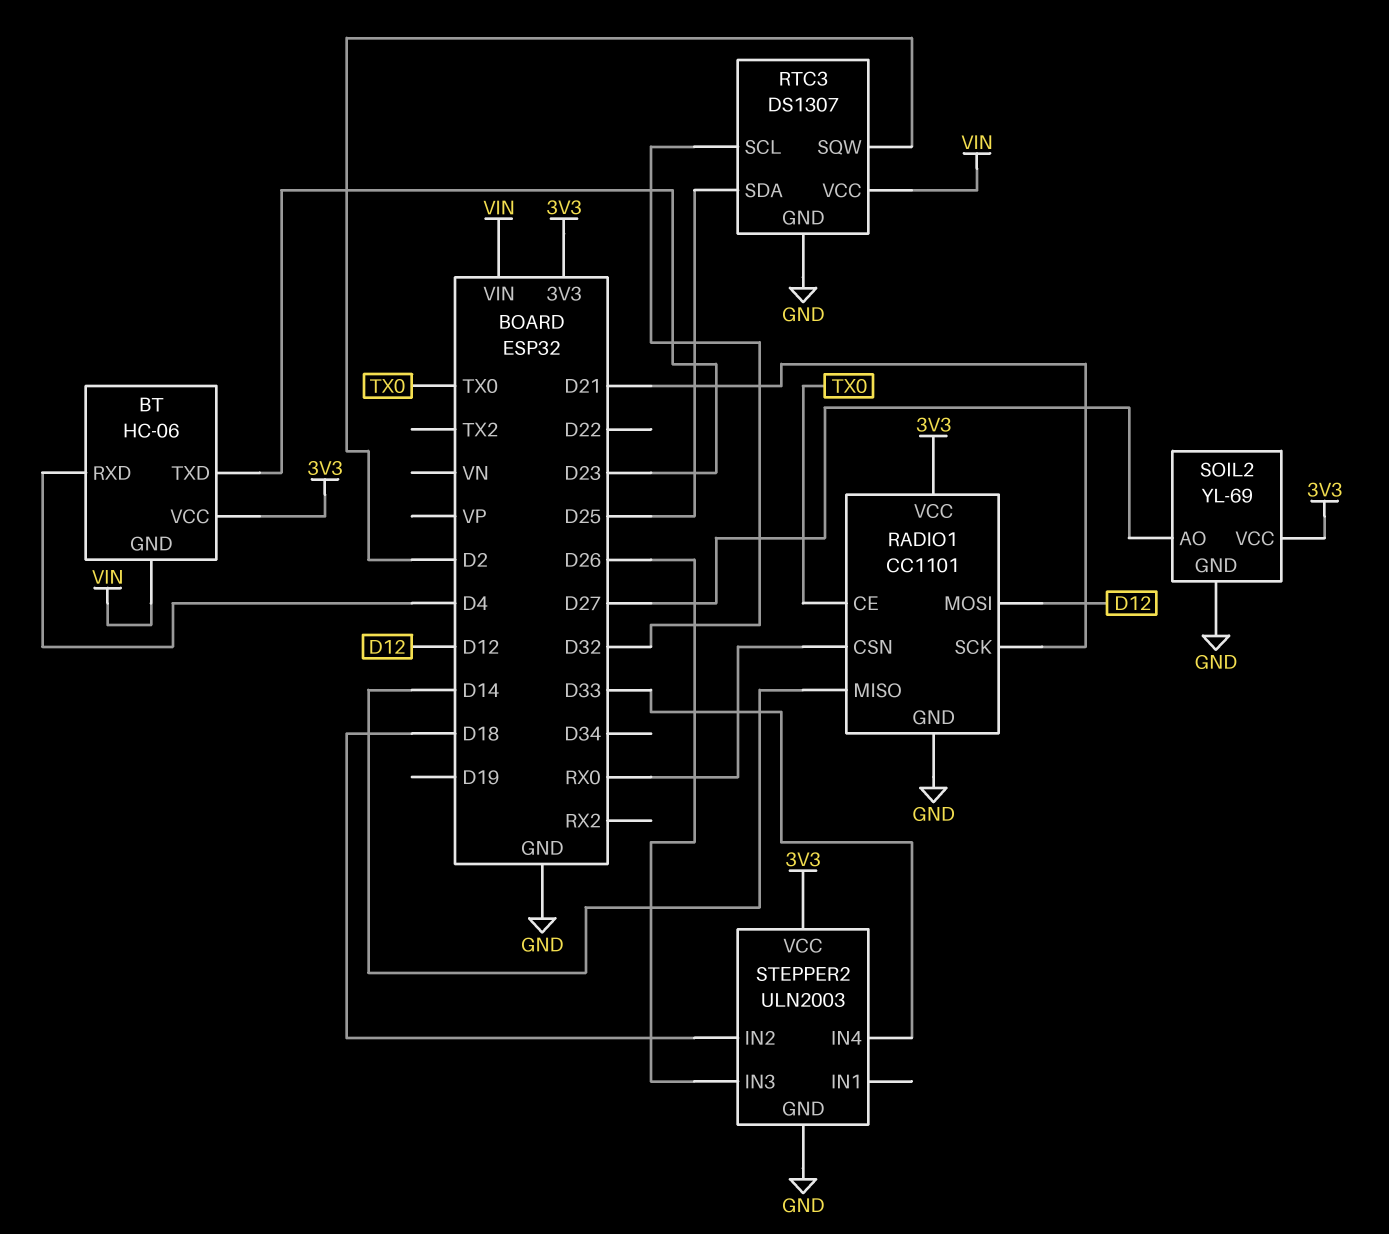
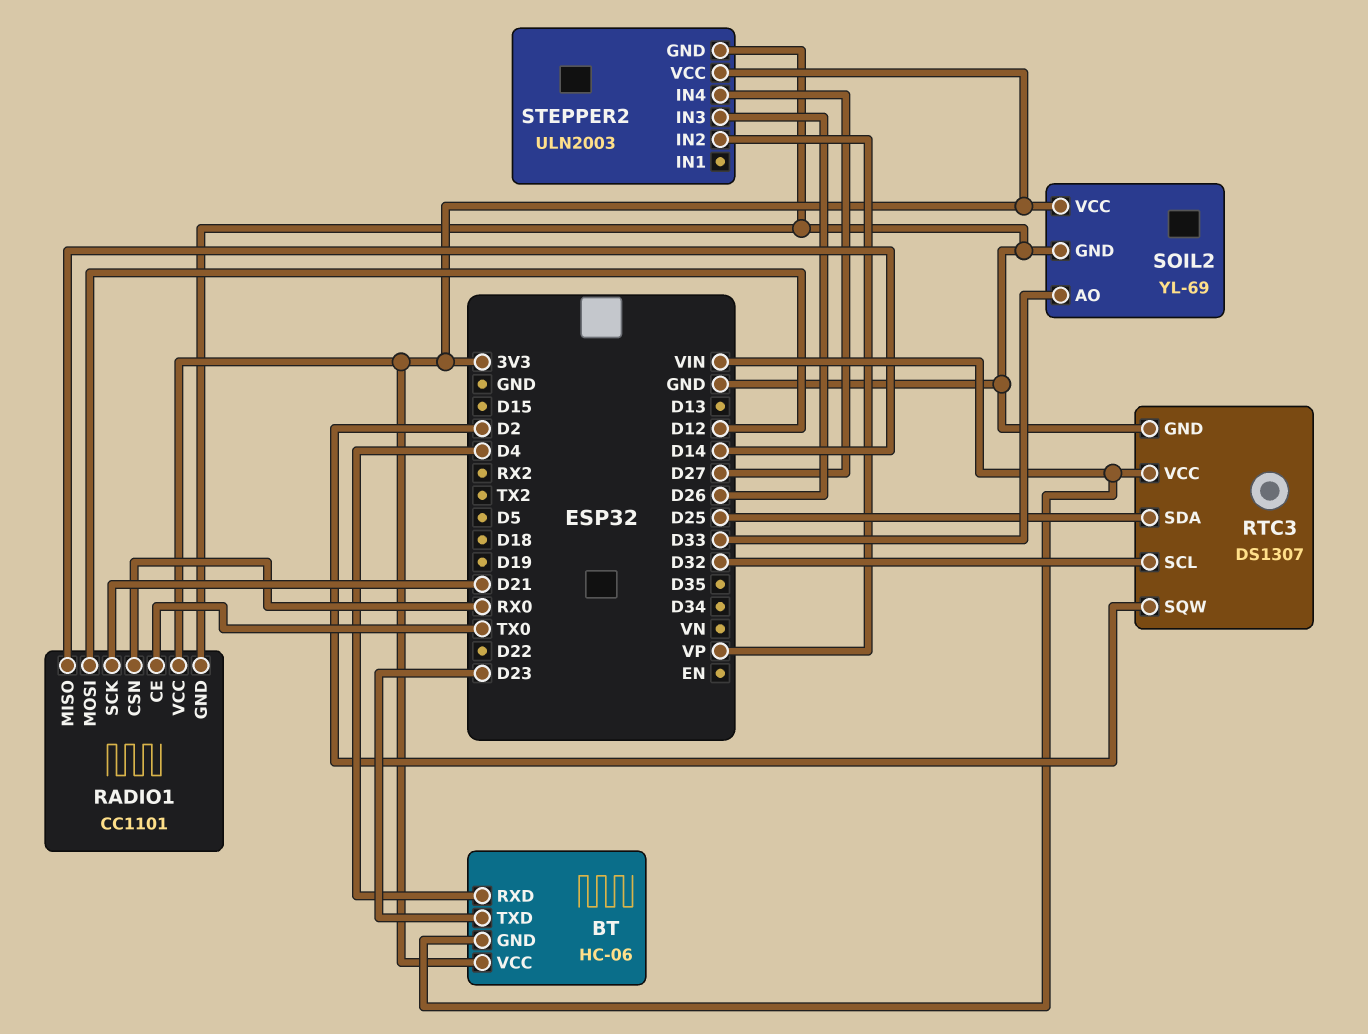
SOIL2 pin AO: D27 -> D33
STEPPER2 pin IN2: D18 -> VP
STEPPER2 pin IN4: D33 -> D27

